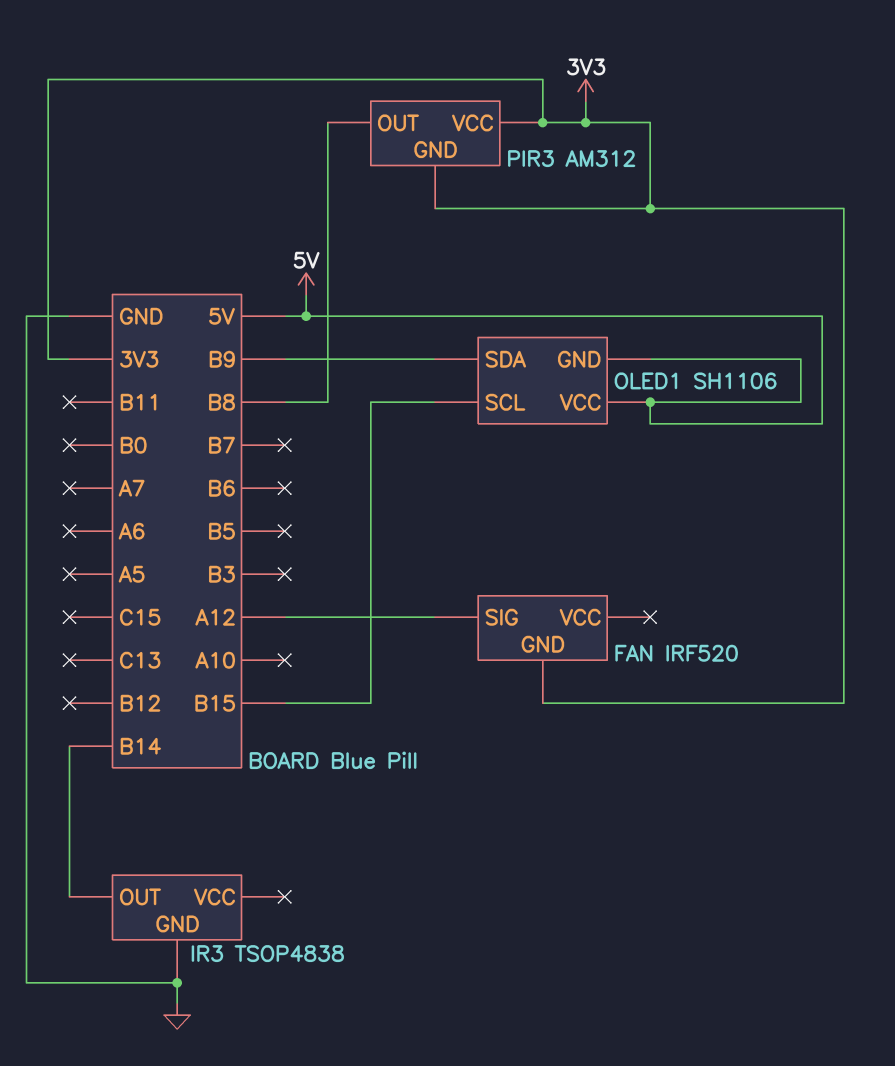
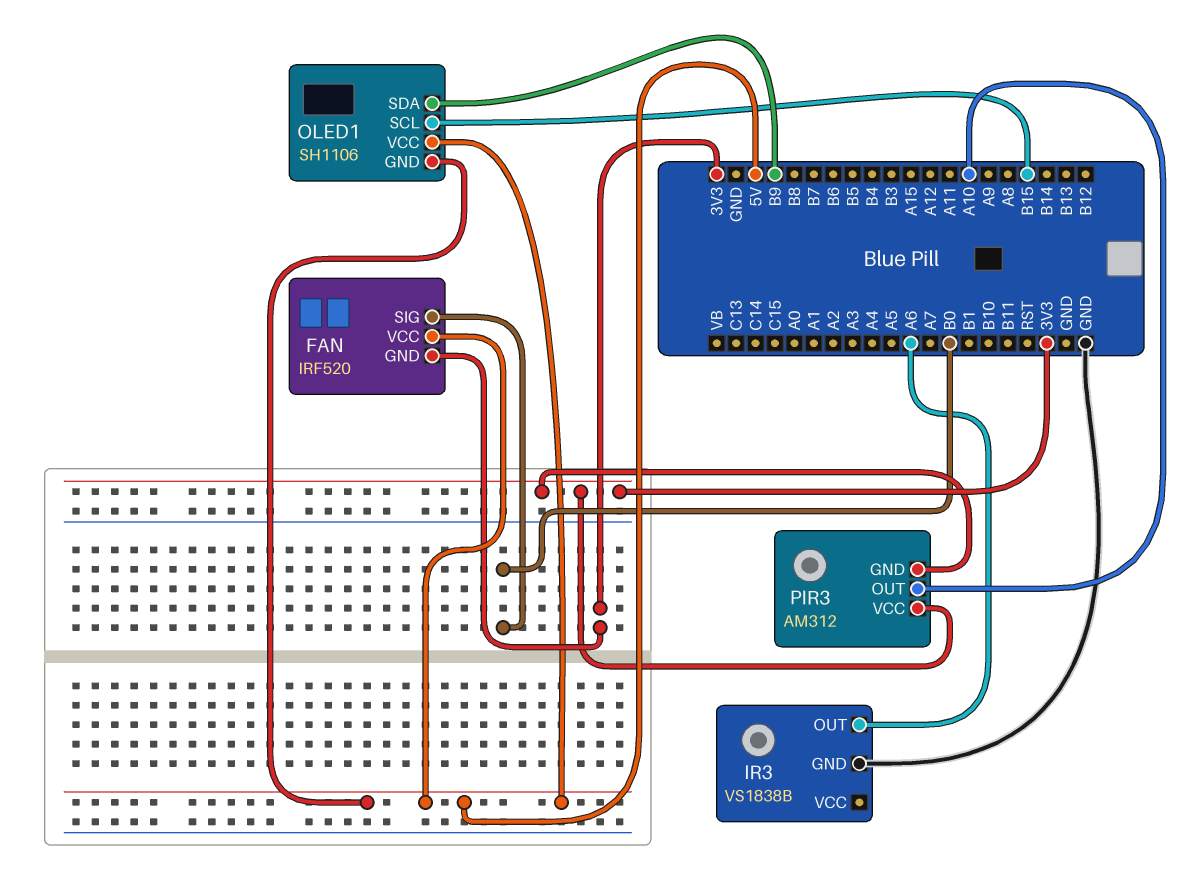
FAN pin SIG: A12 -> B0
FAN pin VCC: none -> 5V
IR3: TSOP4838 -> VS1838B
IR3 pin OUT: B14 -> A6
PIR3 pin OUT: B8 -> A10

